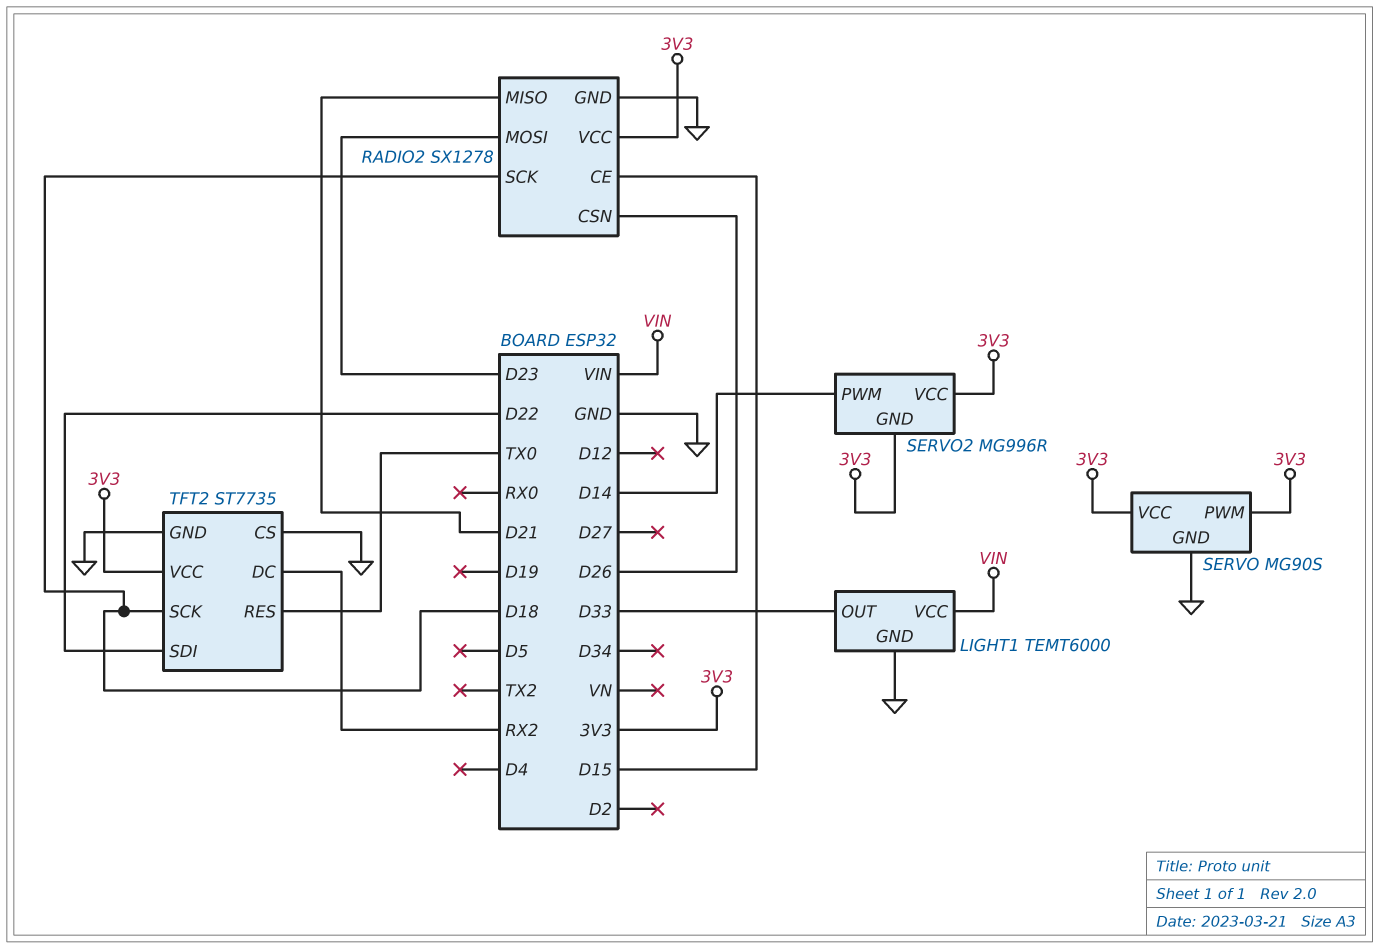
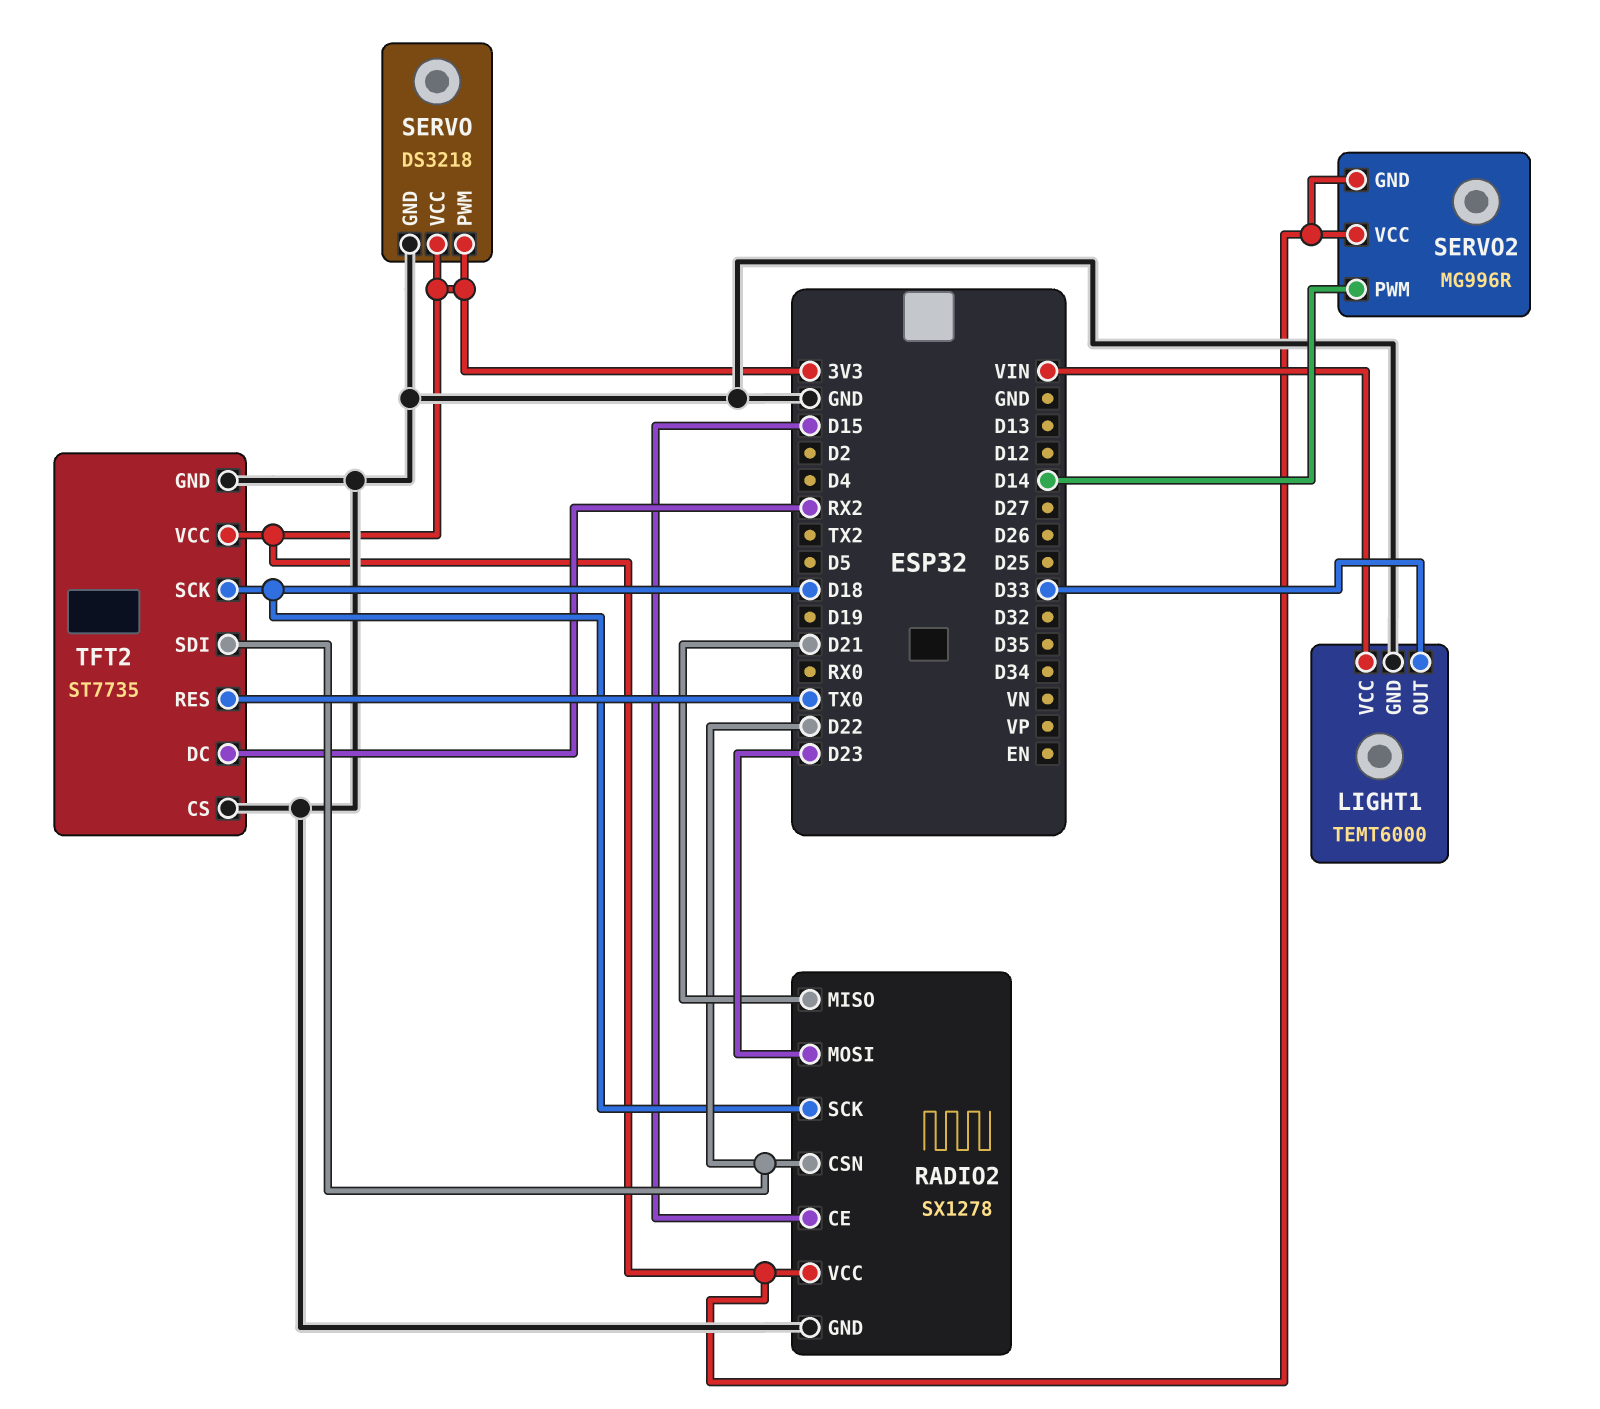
RADIO2 pin CSN: D26 -> D22
SERVO: MG90S -> DS3218

